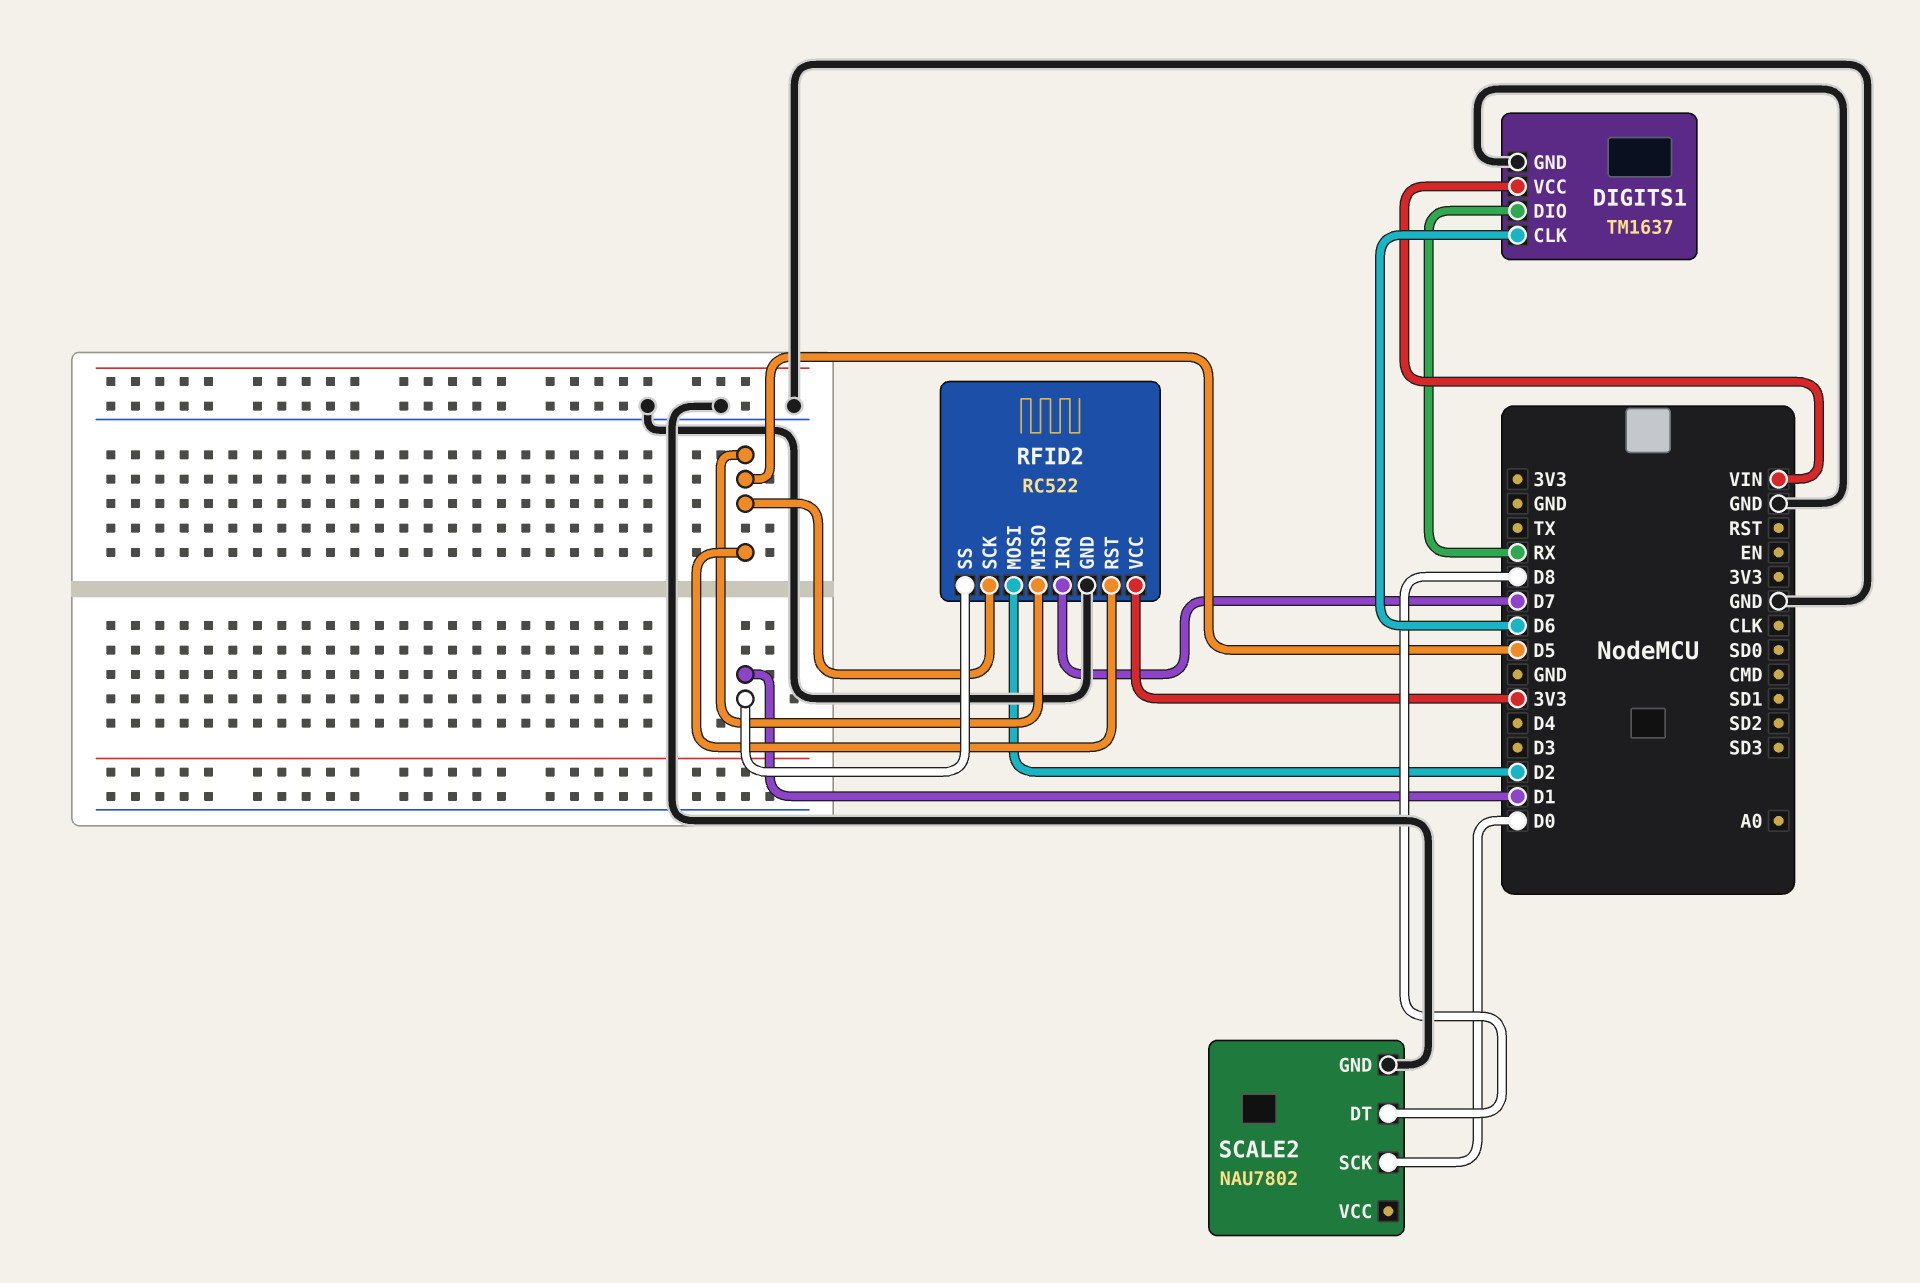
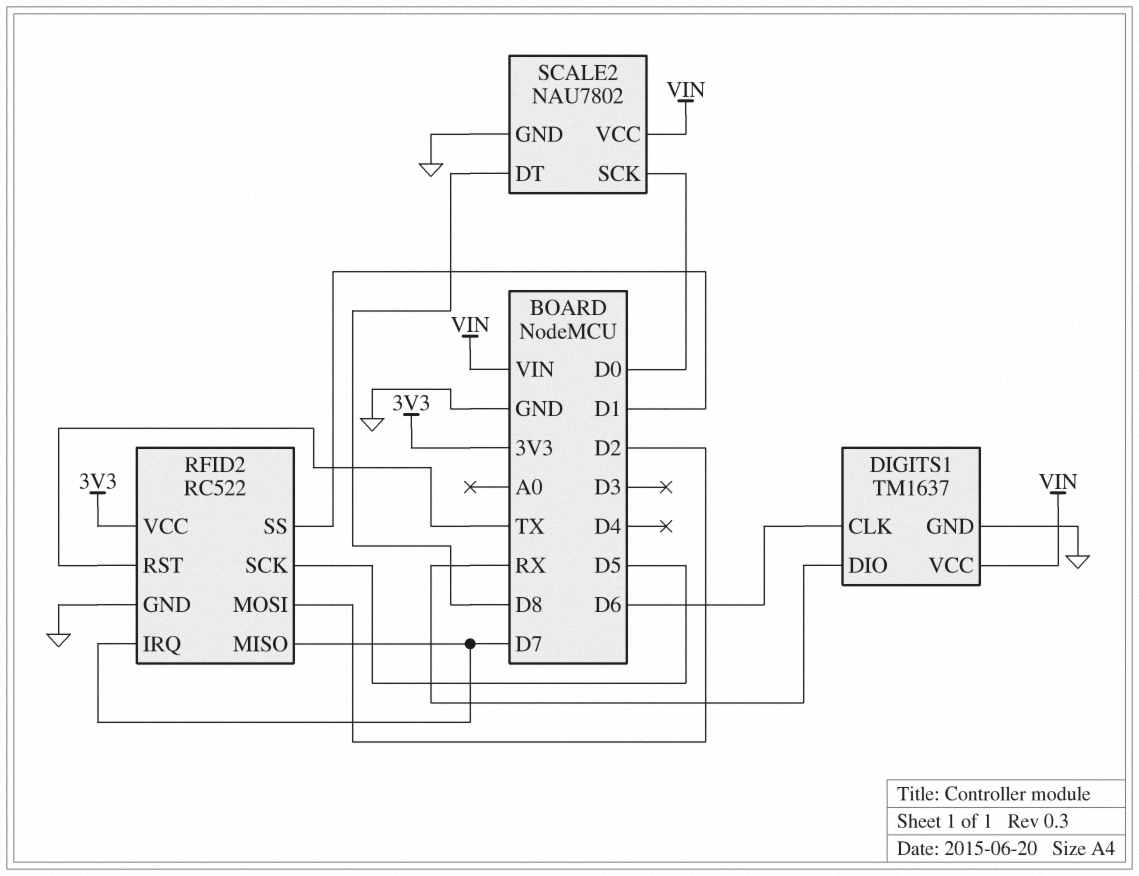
RFID2 pin MISO: D5 -> D7
RFID2 pin RST: D5 -> TX
SCALE2 pin VCC: none -> VIN

